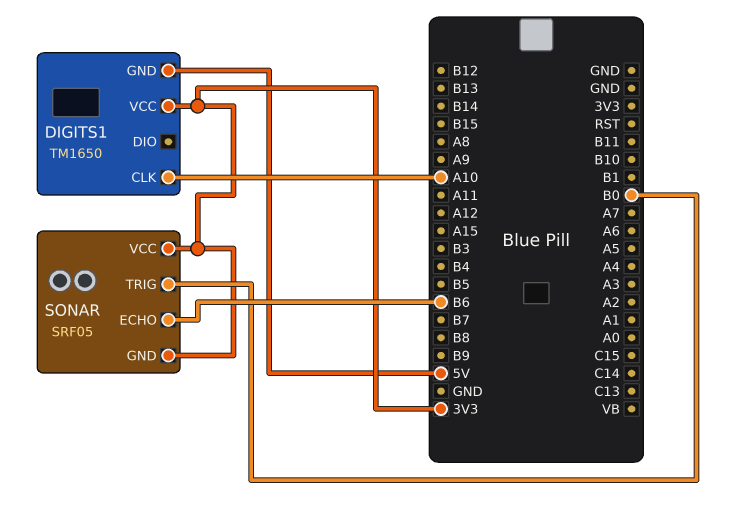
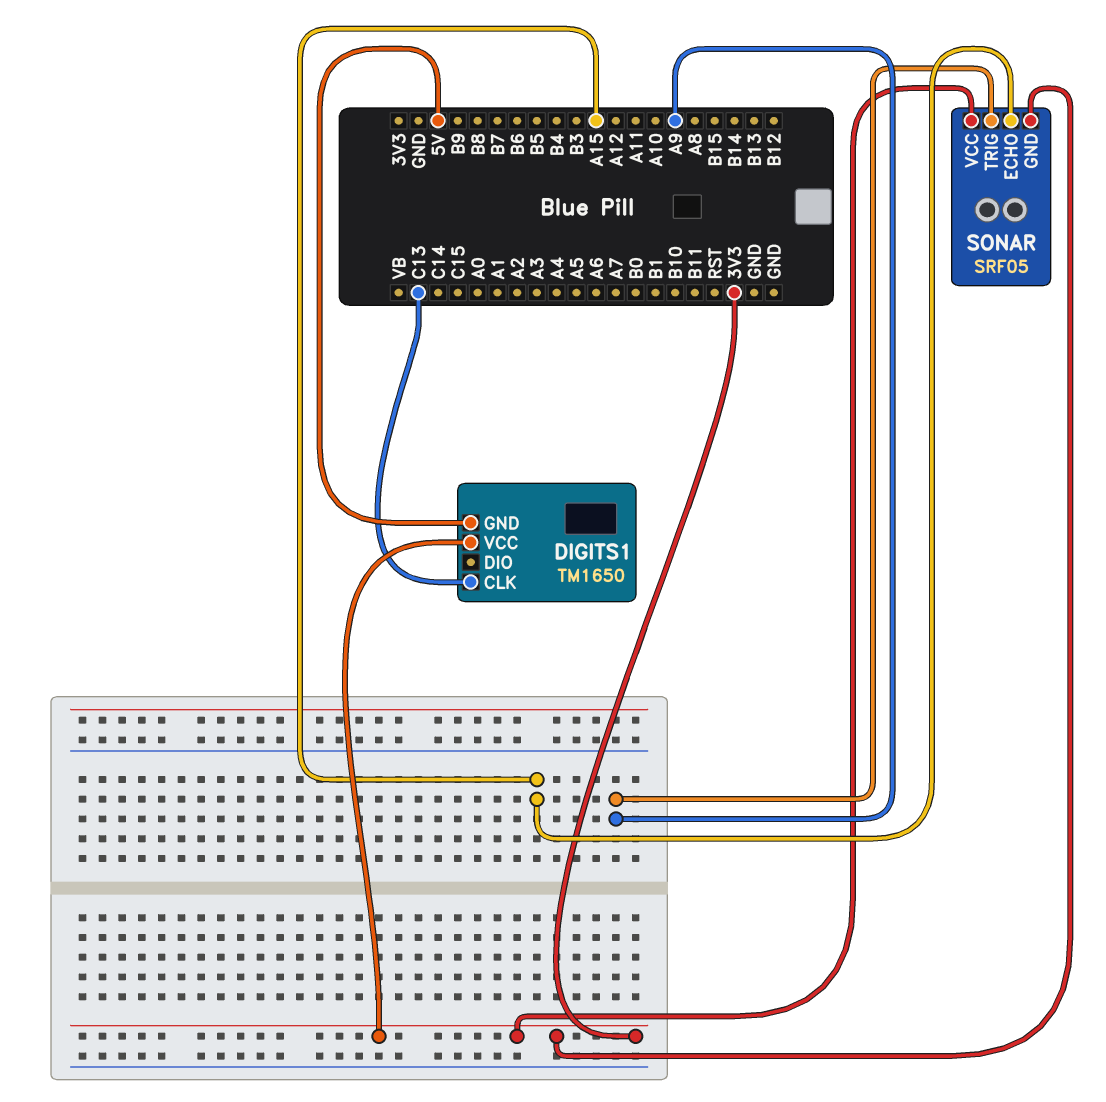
DIGITS1 pin CLK: A10 -> C13
SONAR pin ECHO: B6 -> A15
SONAR pin TRIG: B0 -> A9

